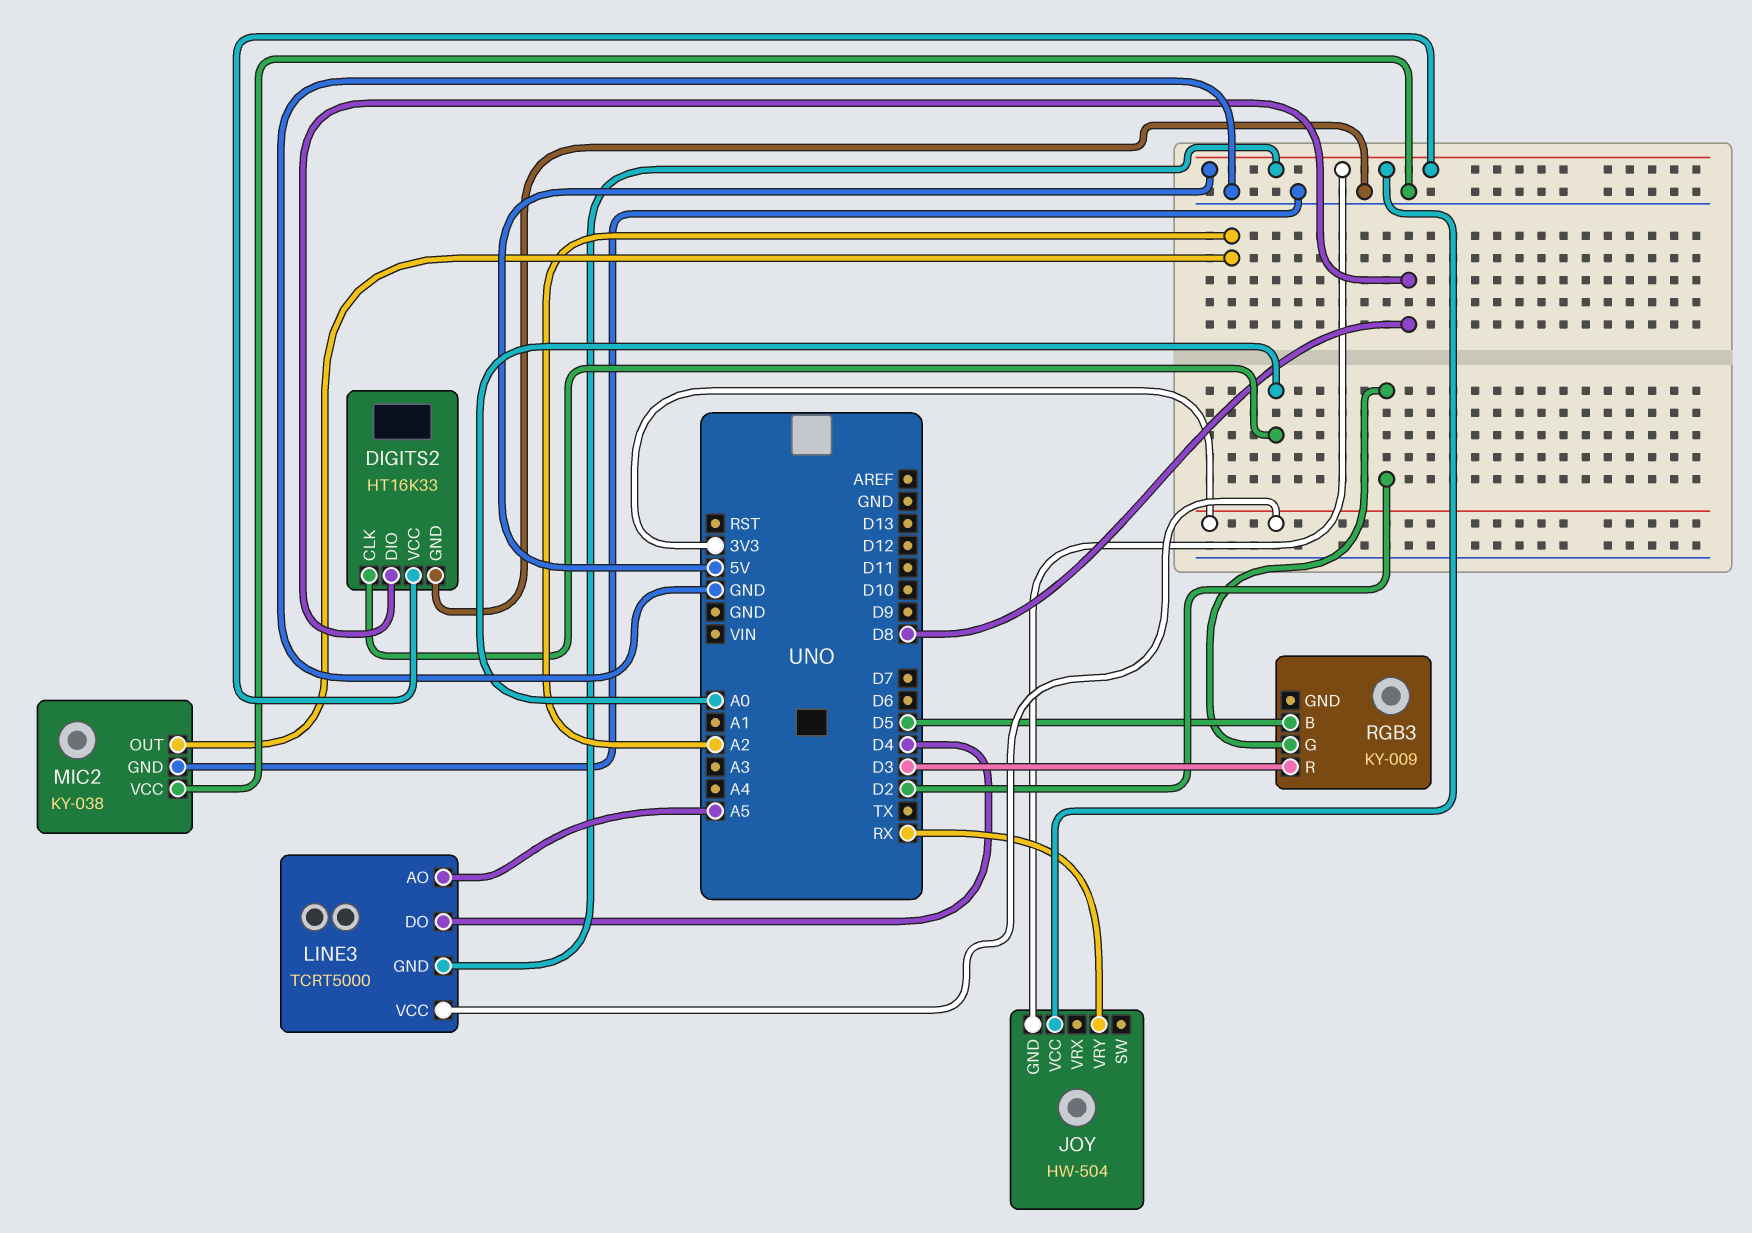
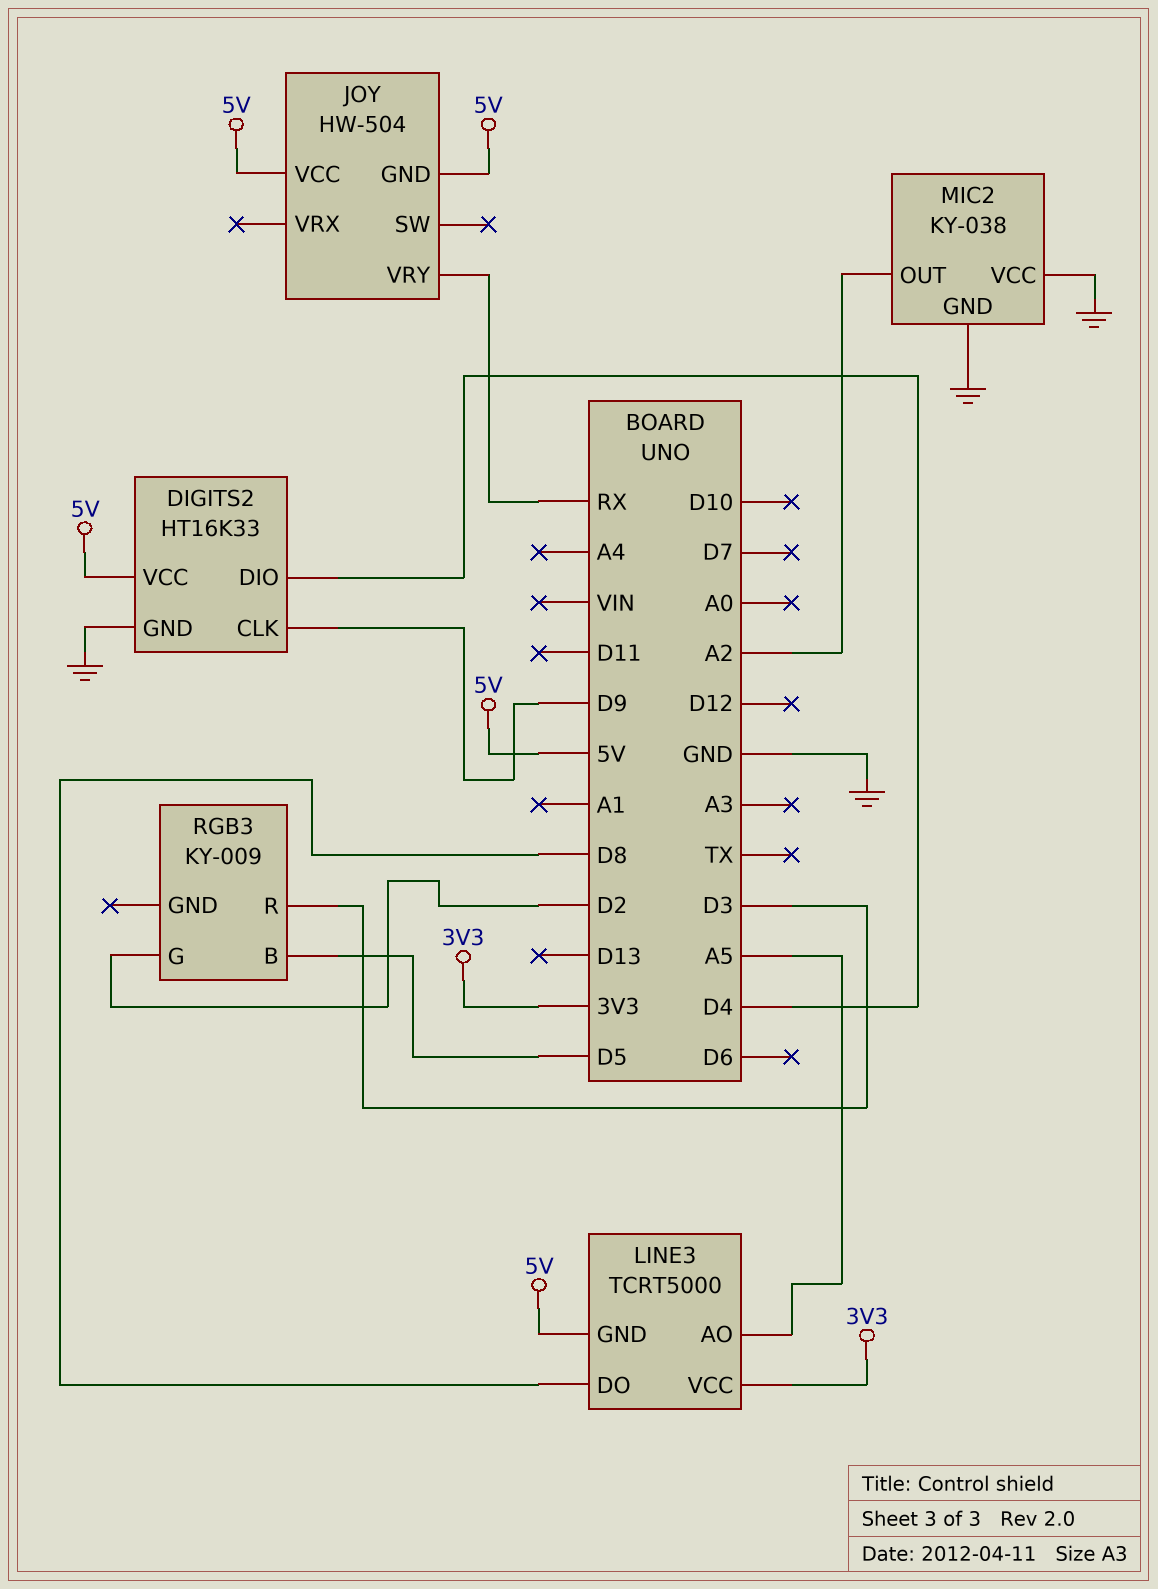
DIGITS2 pin CLK: A0 -> D9
DIGITS2 pin DIO: D8 -> D4
LINE3 pin DO: D4 -> D8

